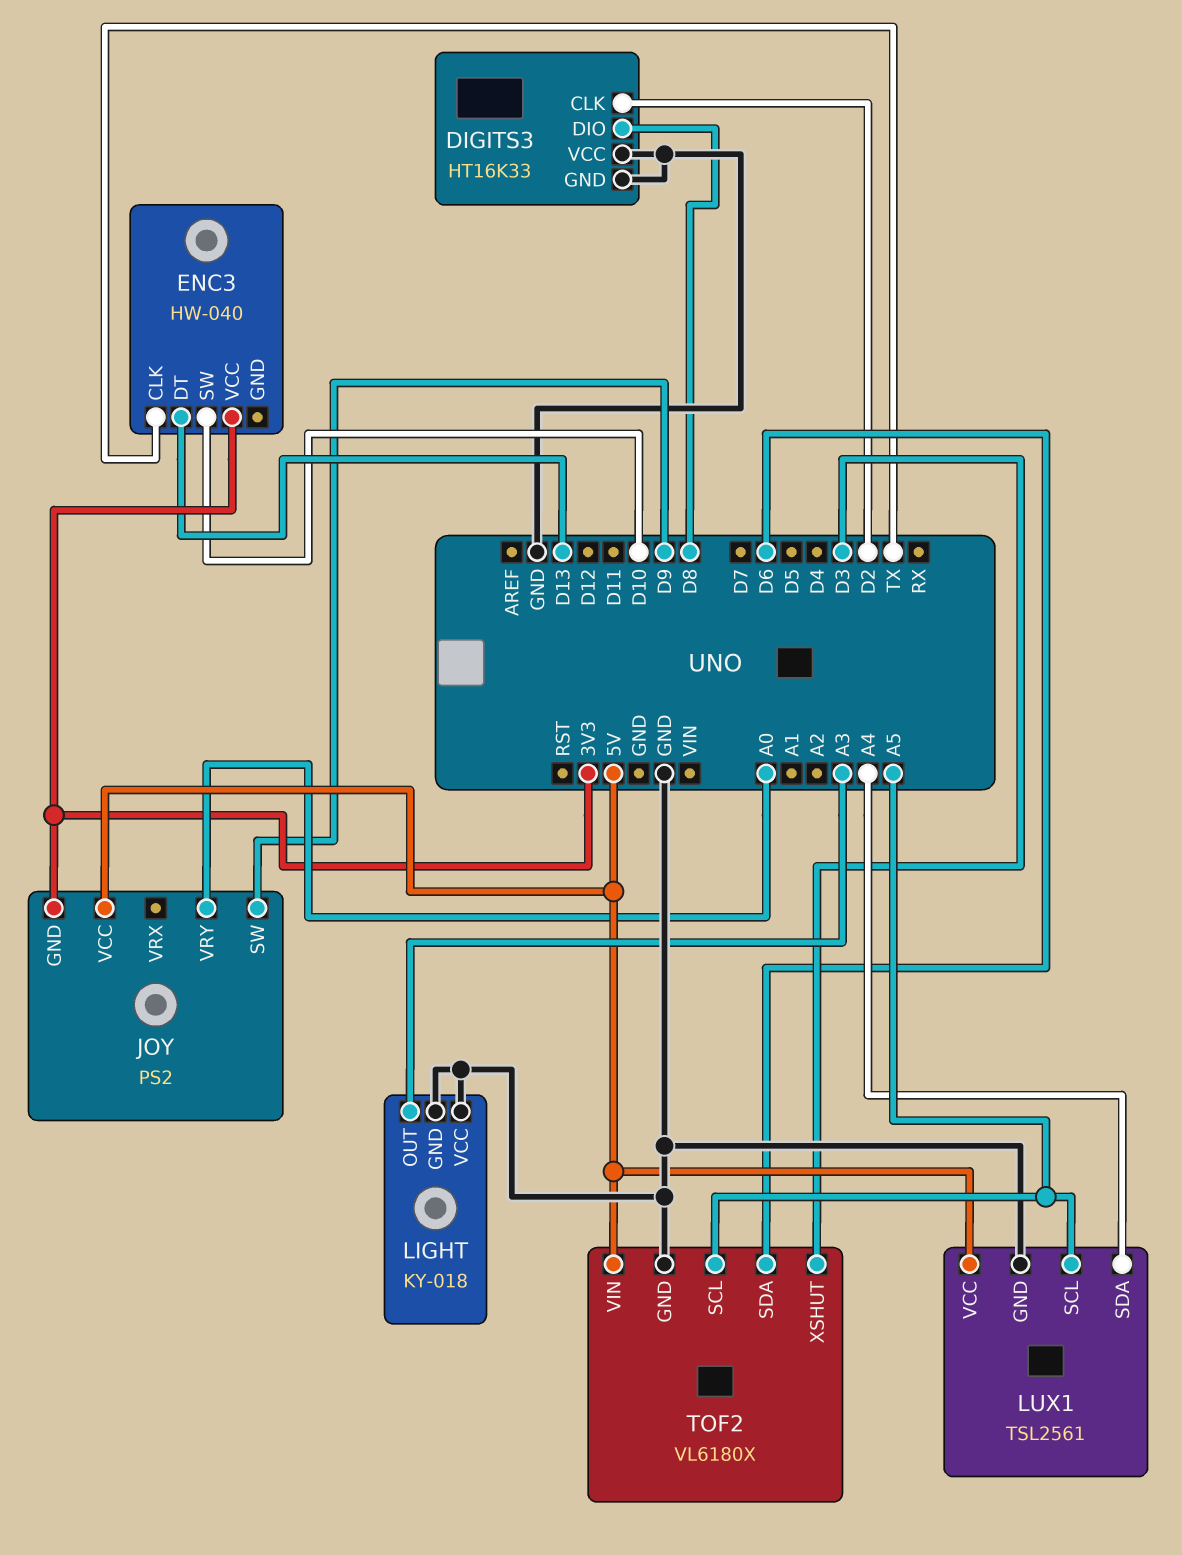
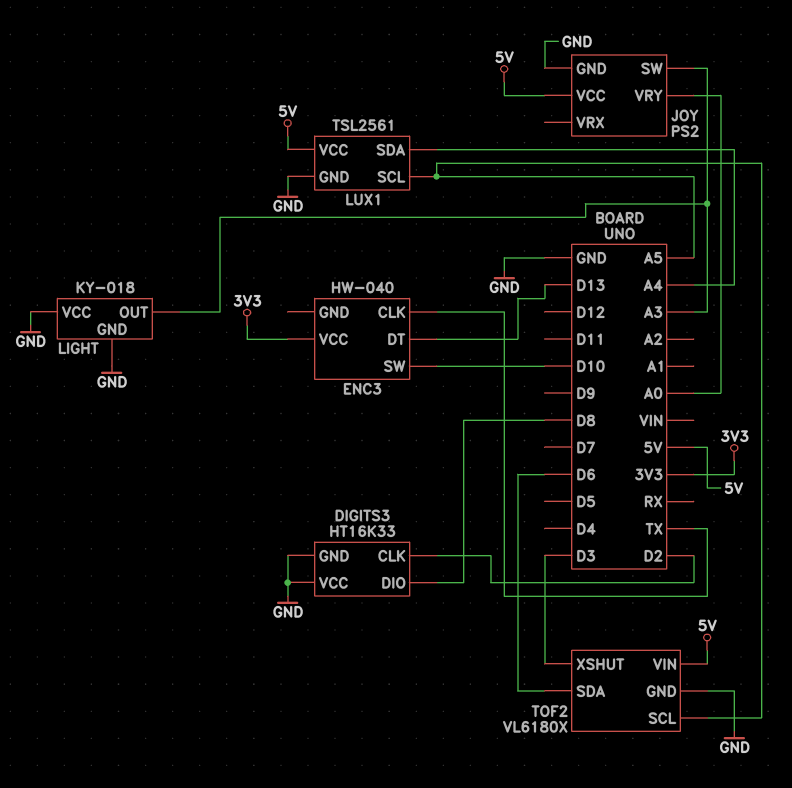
JOY pin GND: 3V3 -> GND
JOY pin SW: D9 -> A3

